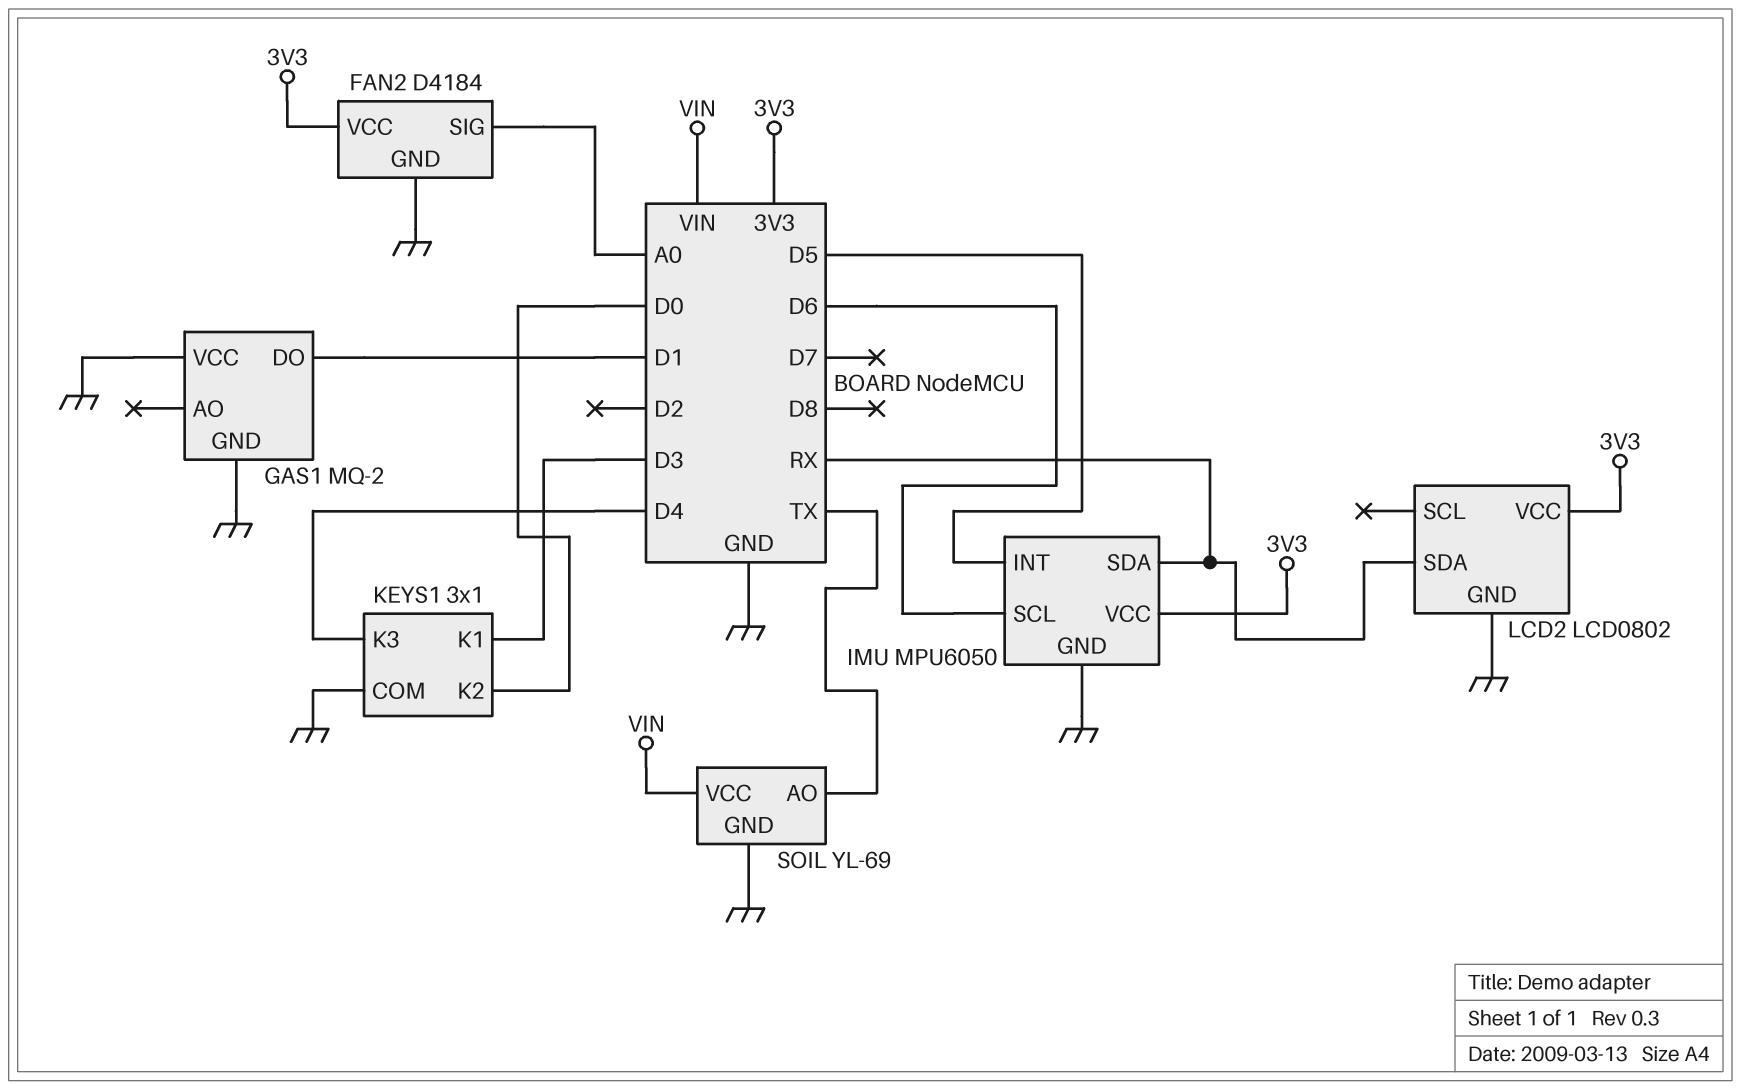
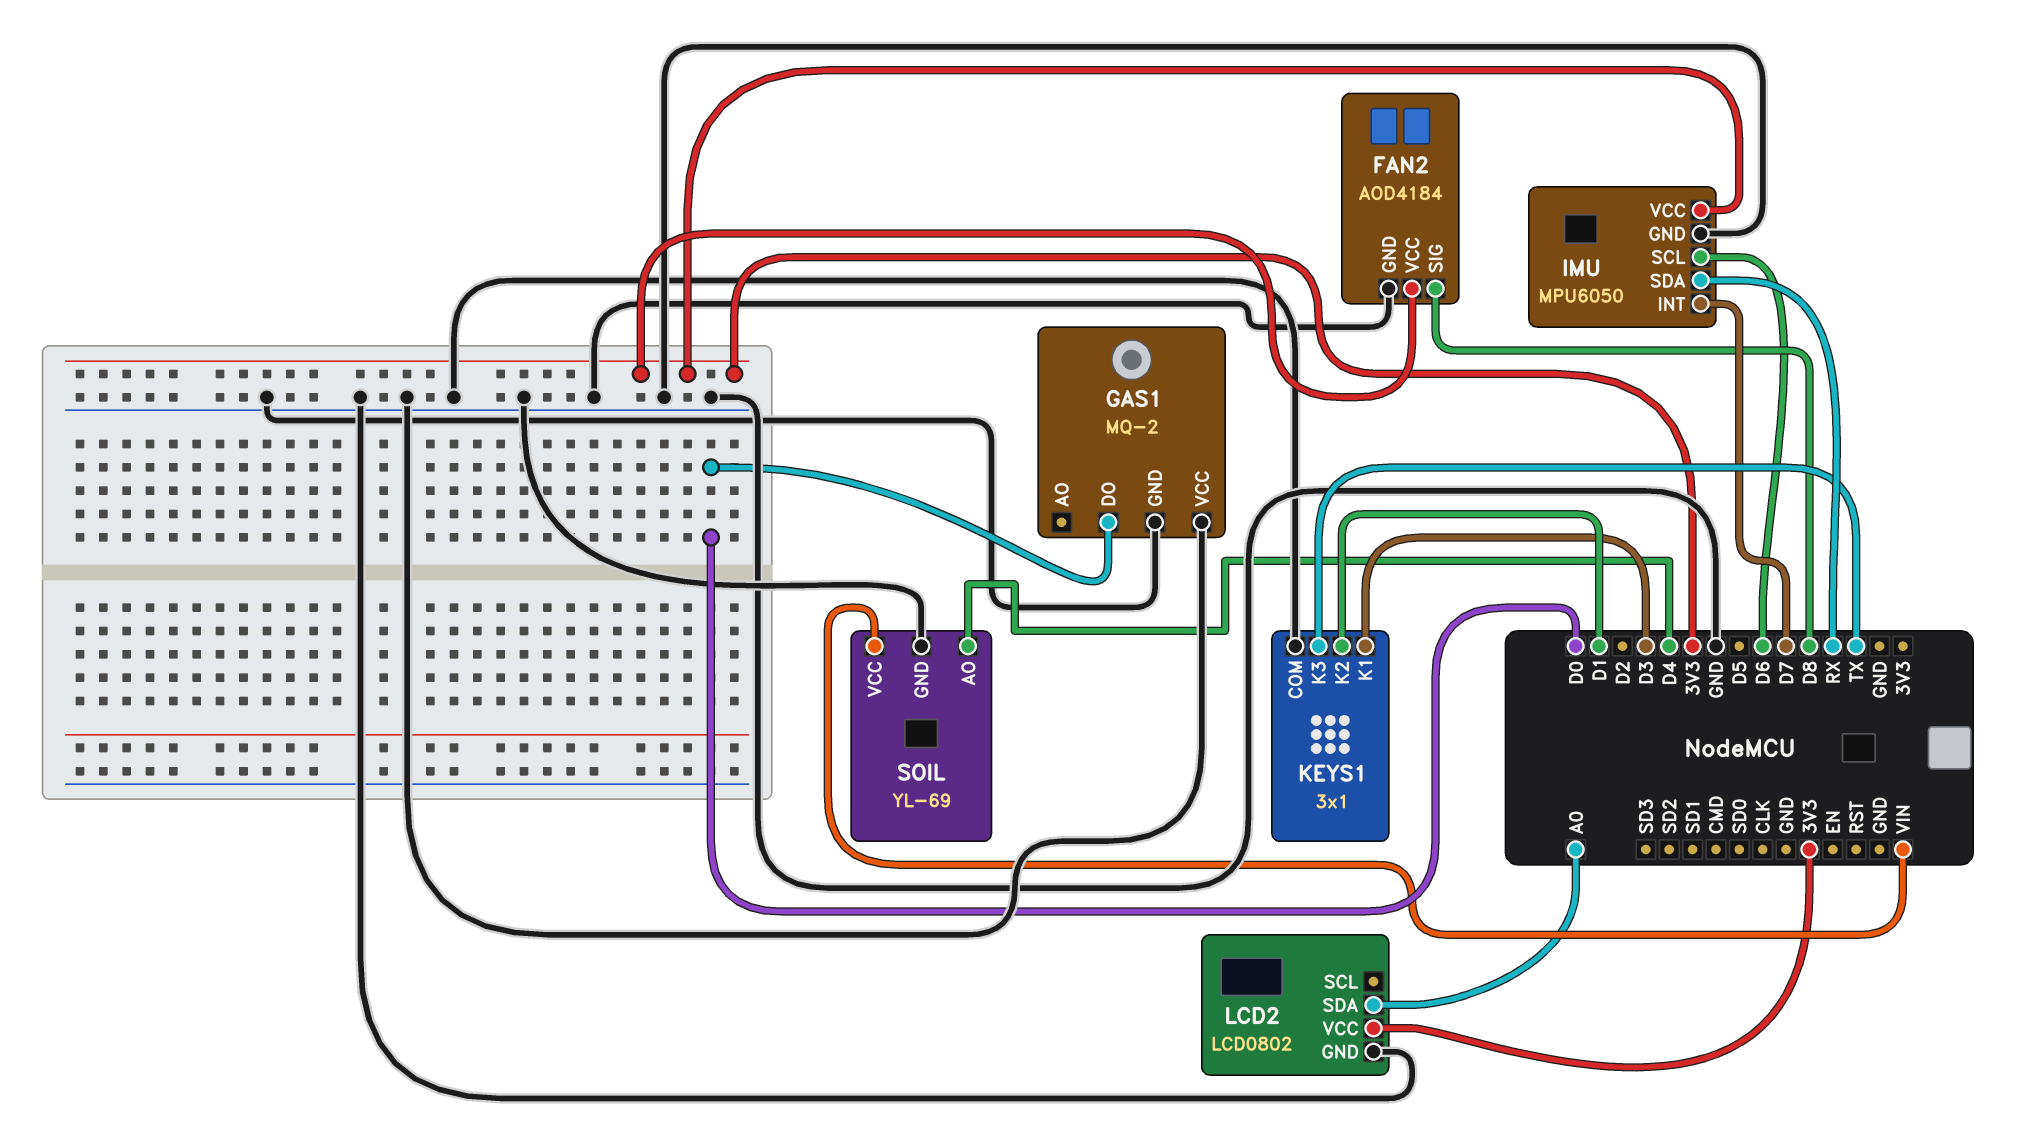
FAN2: D4184 -> AOD4184
FAN2 pin SIG: A0 -> D8
GAS1 pin DO: D1 -> D0
IMU pin INT: D5 -> D7
KEYS1 pin K2: D0 -> D1
KEYS1 pin K3: D4 -> TX
LCD2 pin SDA: RX -> A0
SOIL pin AO: TX -> D4

